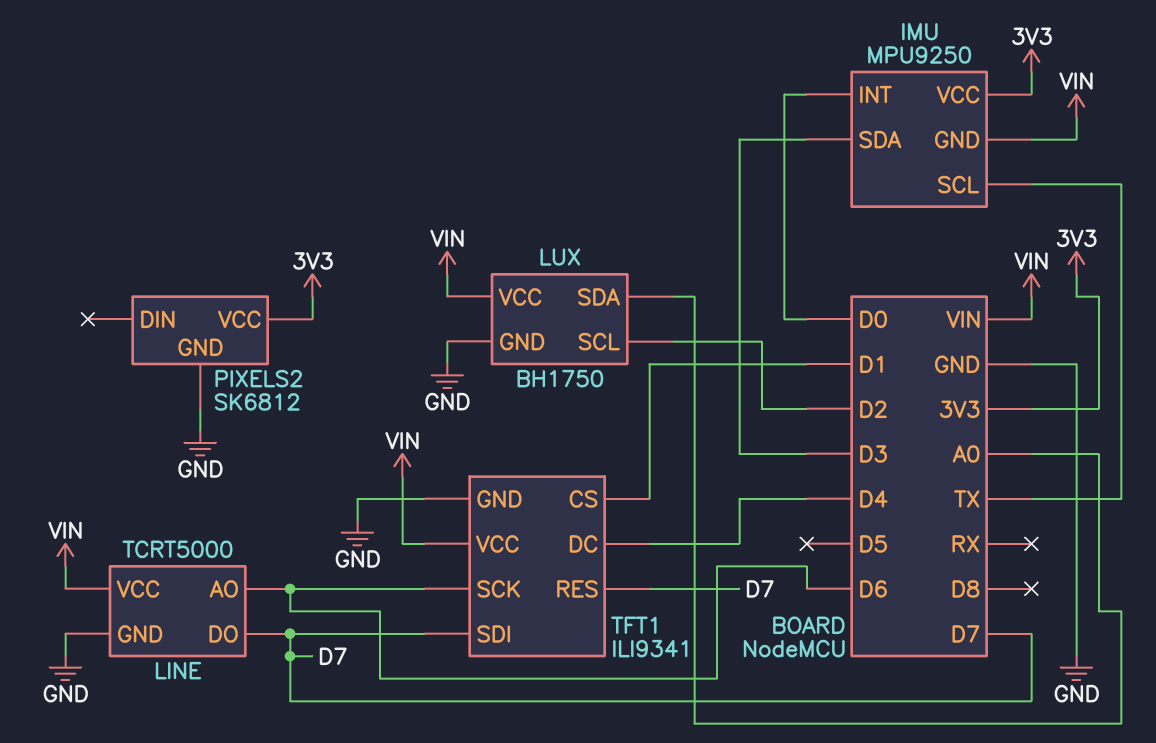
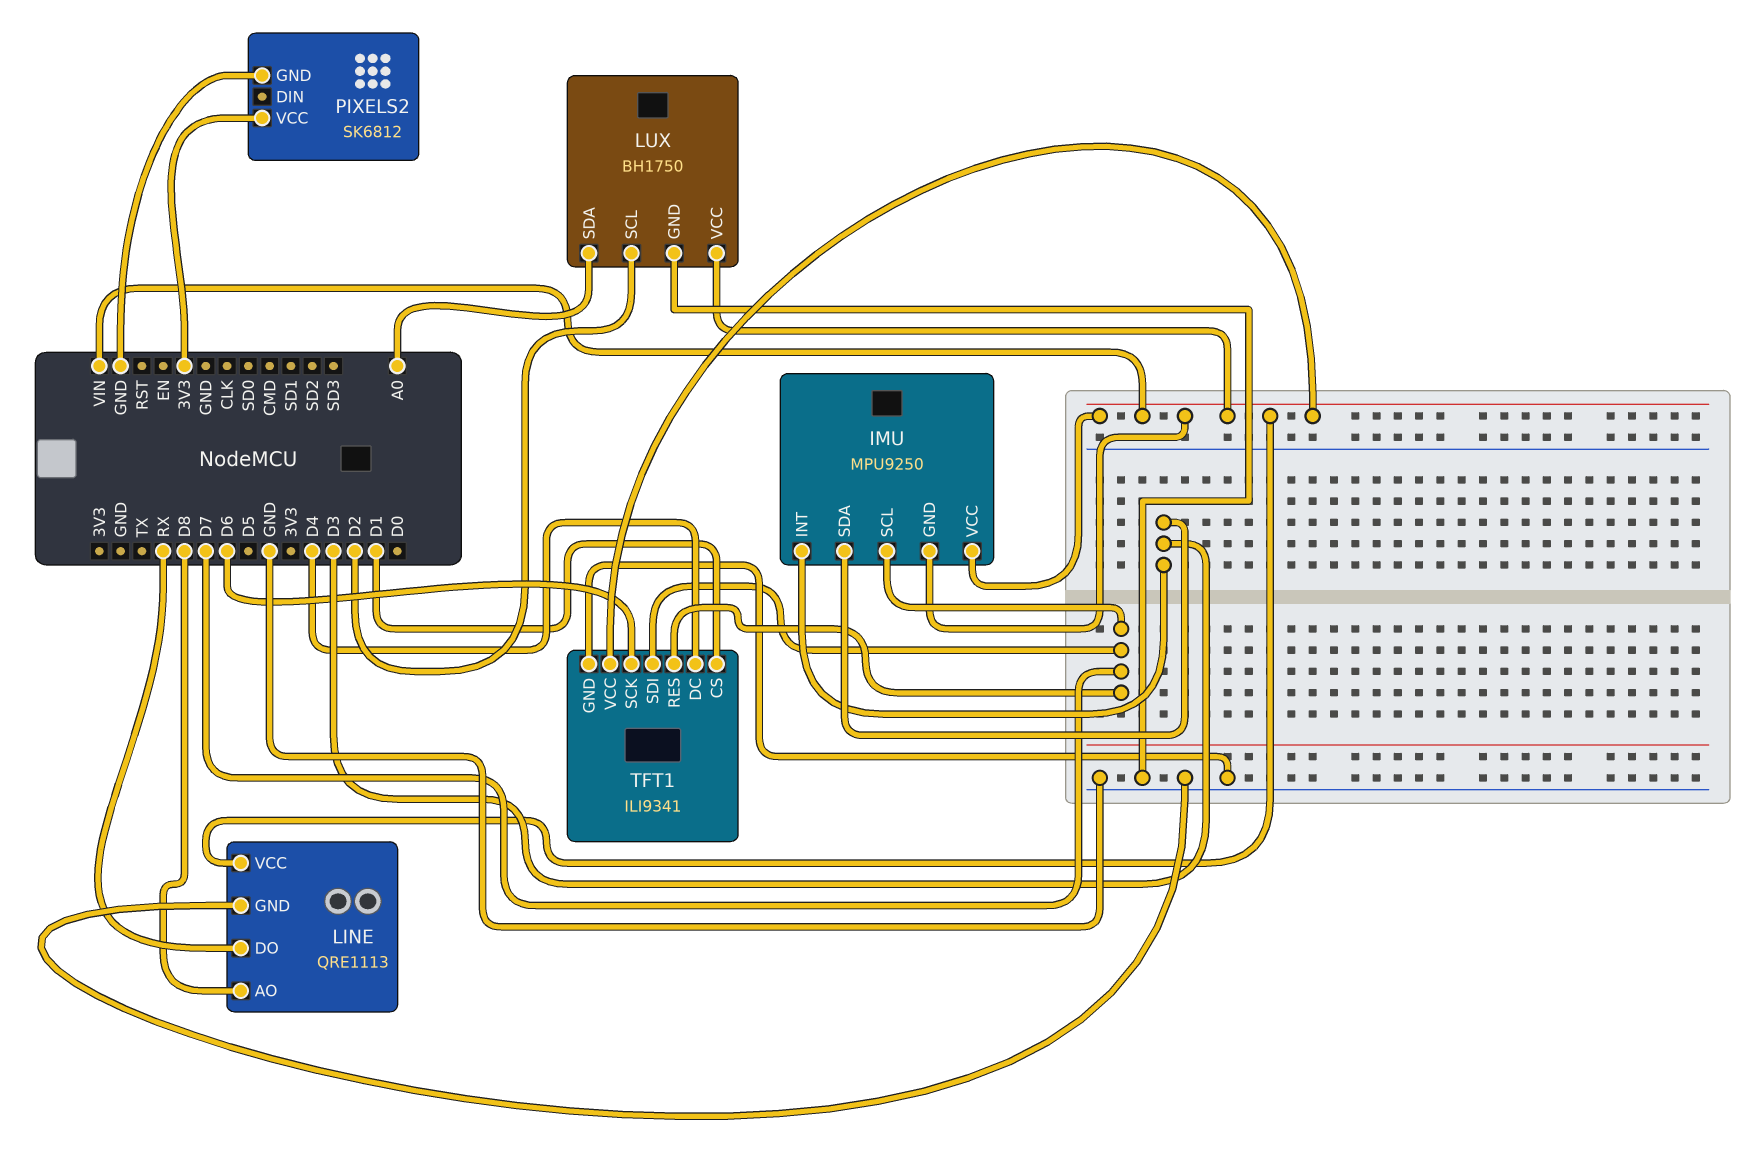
IMU pin INT: D0 -> D3
IMU pin SCL: TX -> D7
IMU pin VCC: 3V3 -> VIN
LINE: TCRT5000 -> QRE1113
LINE pin AO: D6 -> D8
LINE pin DO: D7 -> RX

